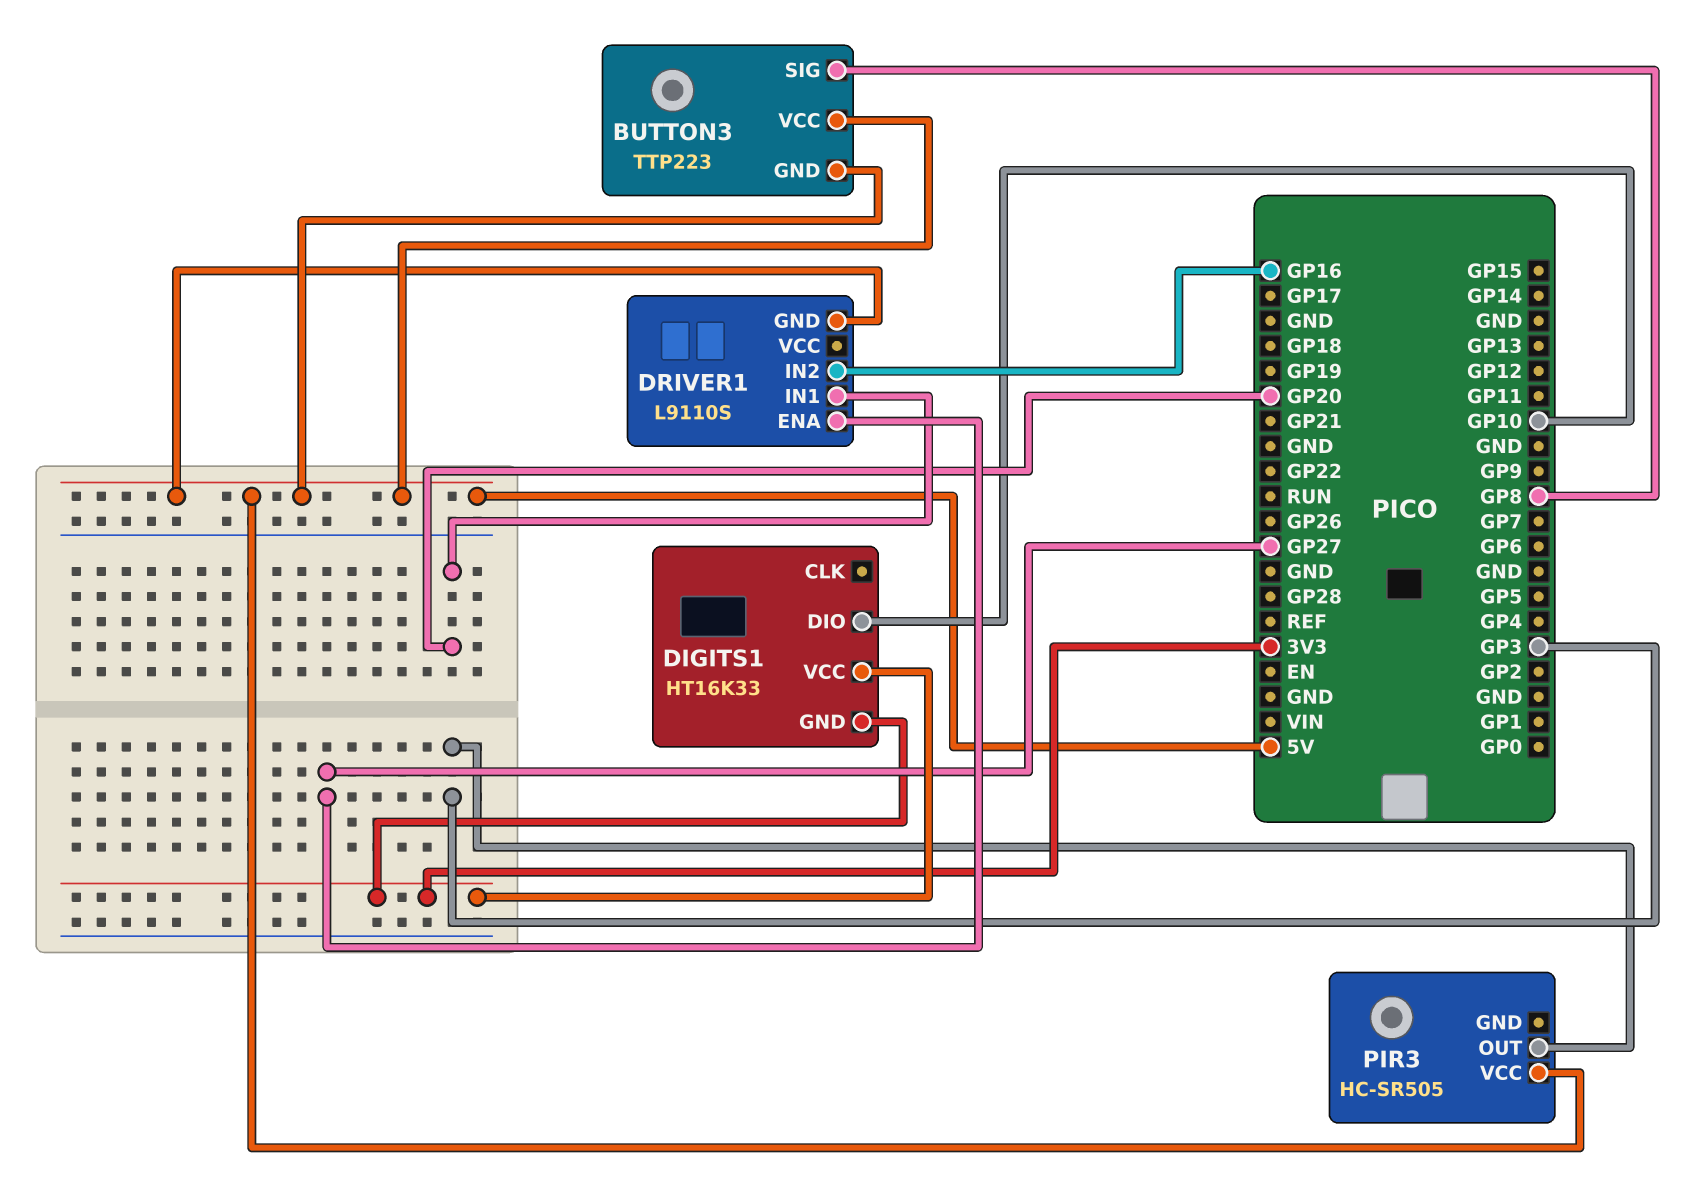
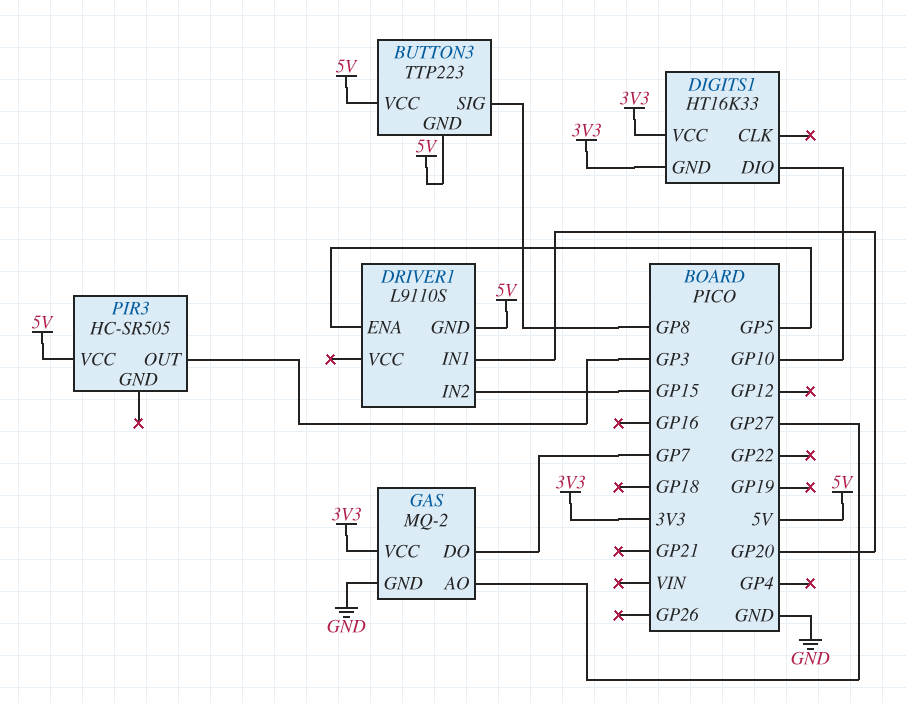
DRIVER1 pin ENA: GP27 -> GP5
DRIVER1 pin IN2: GP16 -> GP15
GAS: none -> MQ-2
GAS pin AO: none -> GP27
GAS pin DO: none -> GP7
GAS pin GND: none -> GND
GAS pin VCC: none -> 3V3

